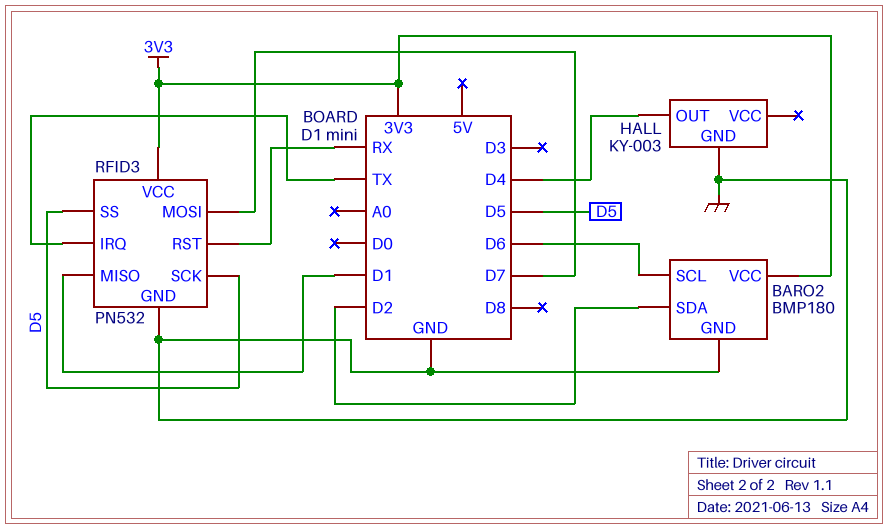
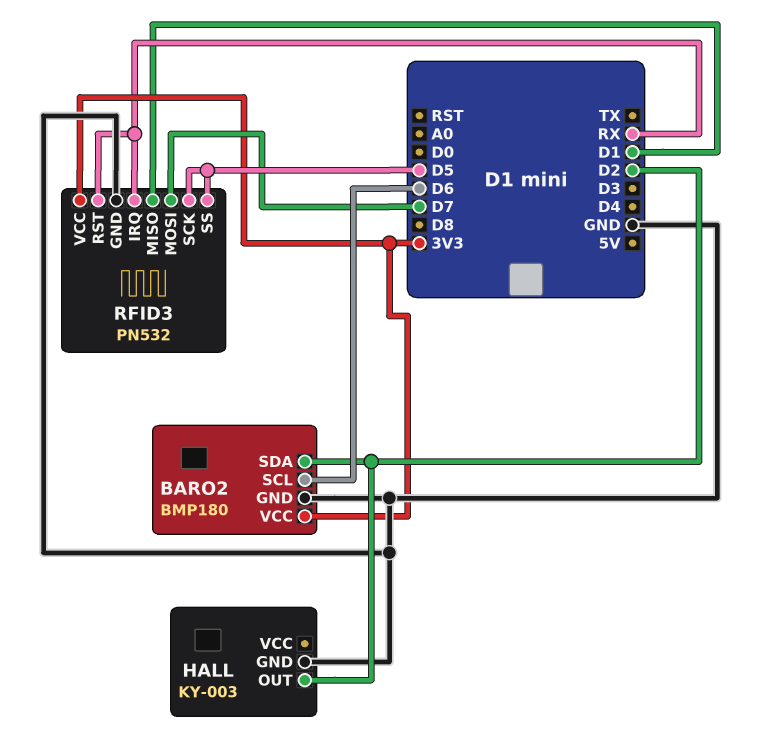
HALL pin OUT: D4 -> D2
RFID3 pin IRQ: TX -> RX

